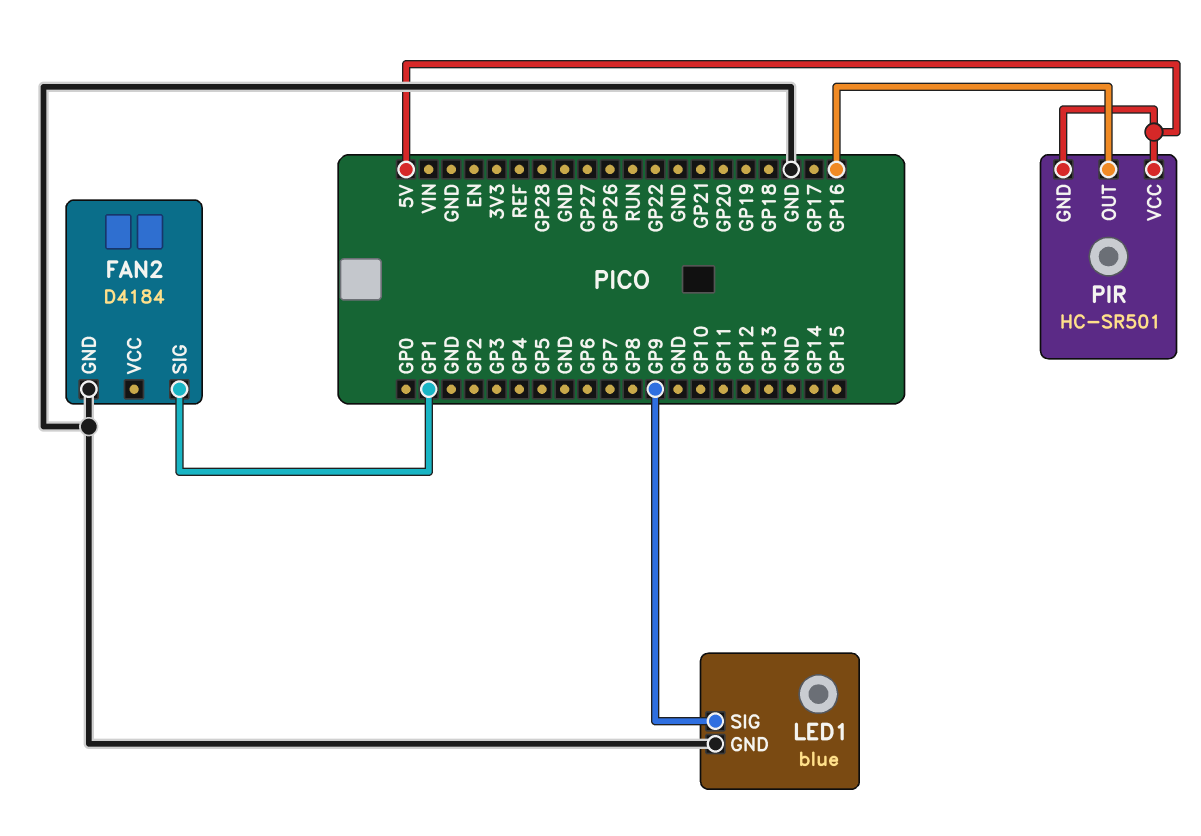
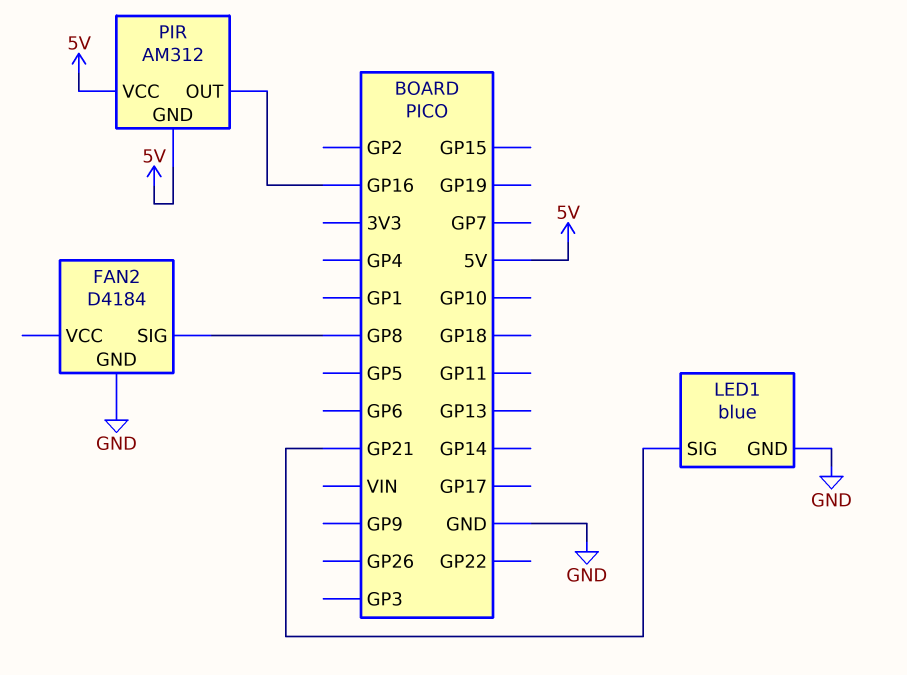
FAN2 pin SIG: GP1 -> GP8
LED1 pin SIG: GP9 -> GP21
PIR: HC-SR501 -> AM312

